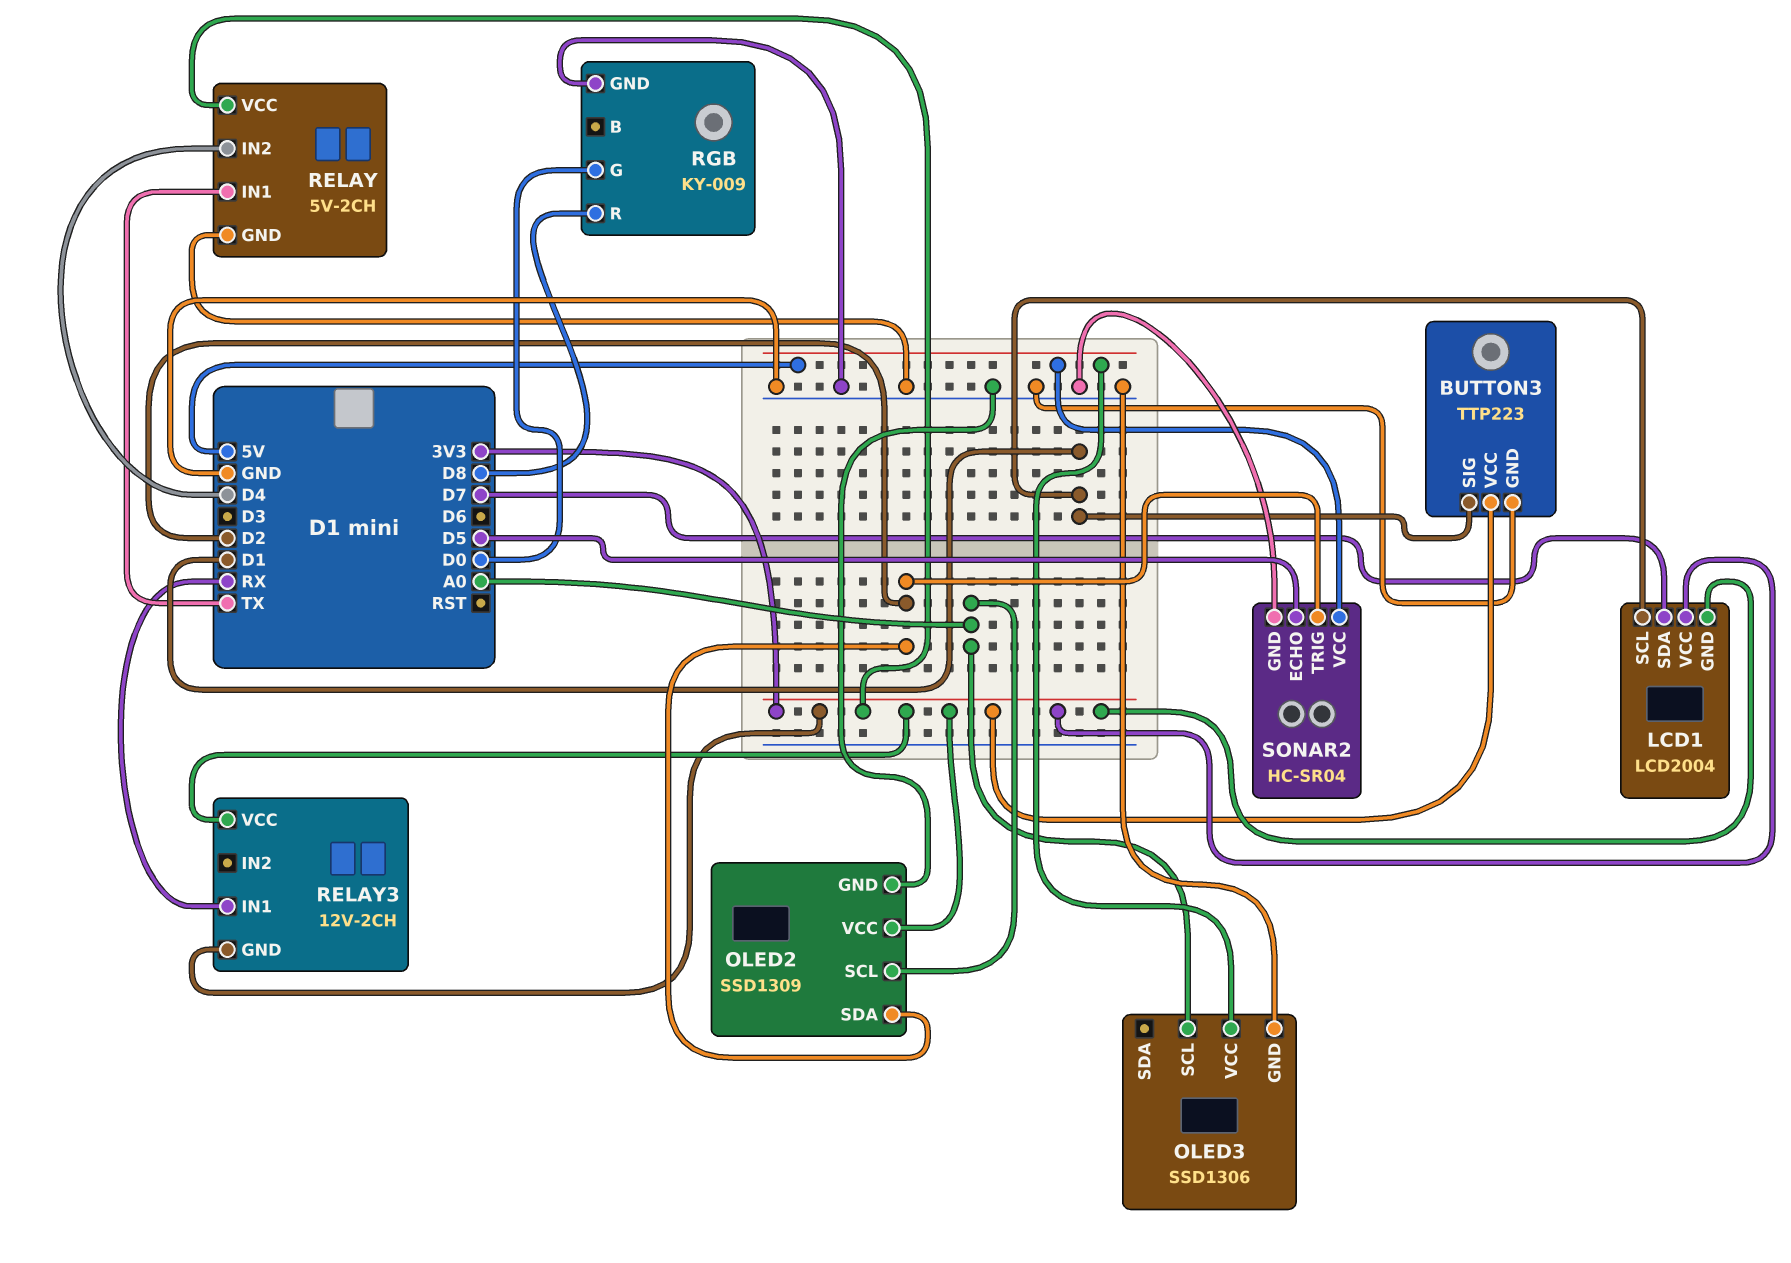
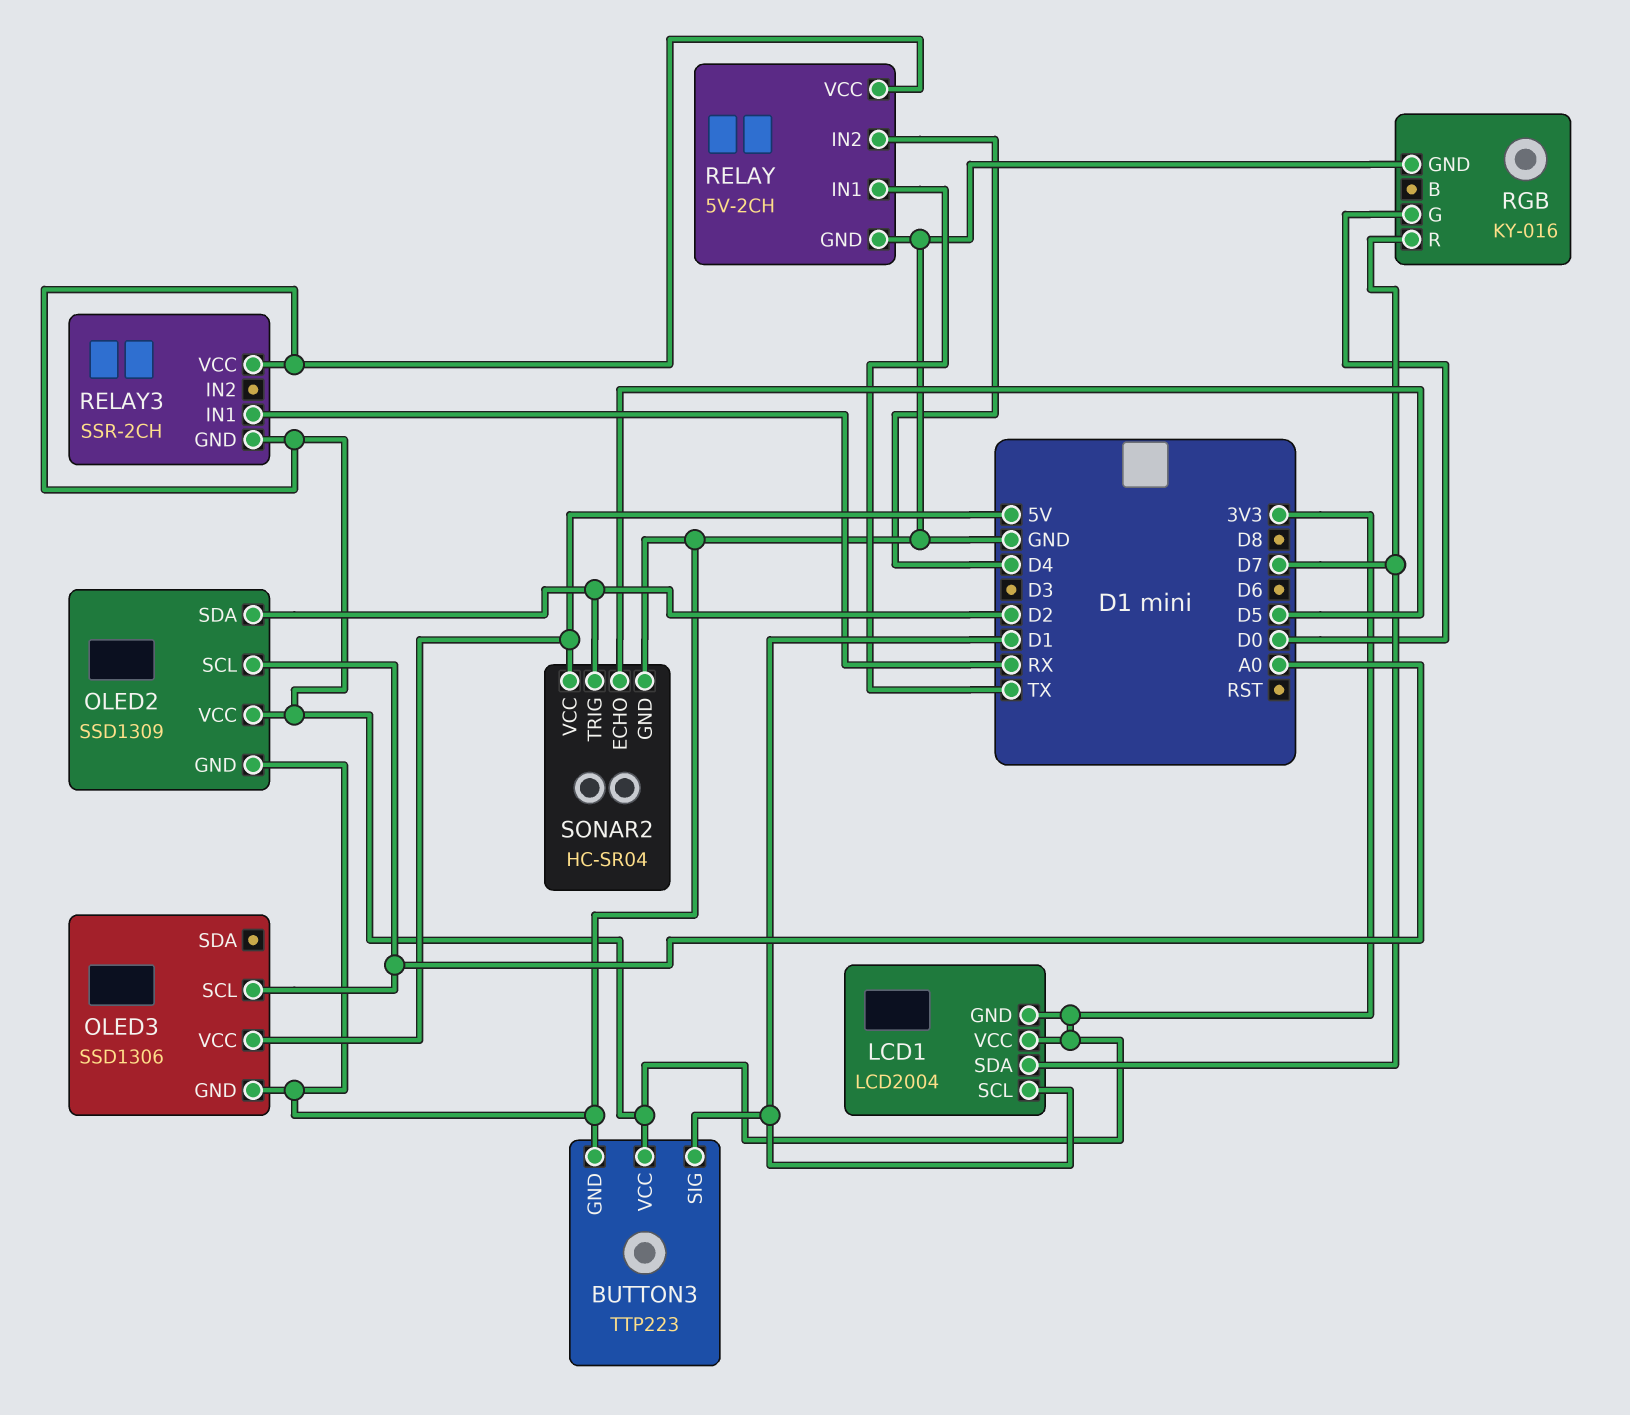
RELAY3: 12V-2CH -> SSR-2CH
RGB: KY-009 -> KY-016
RGB pin R: D8 -> D7

